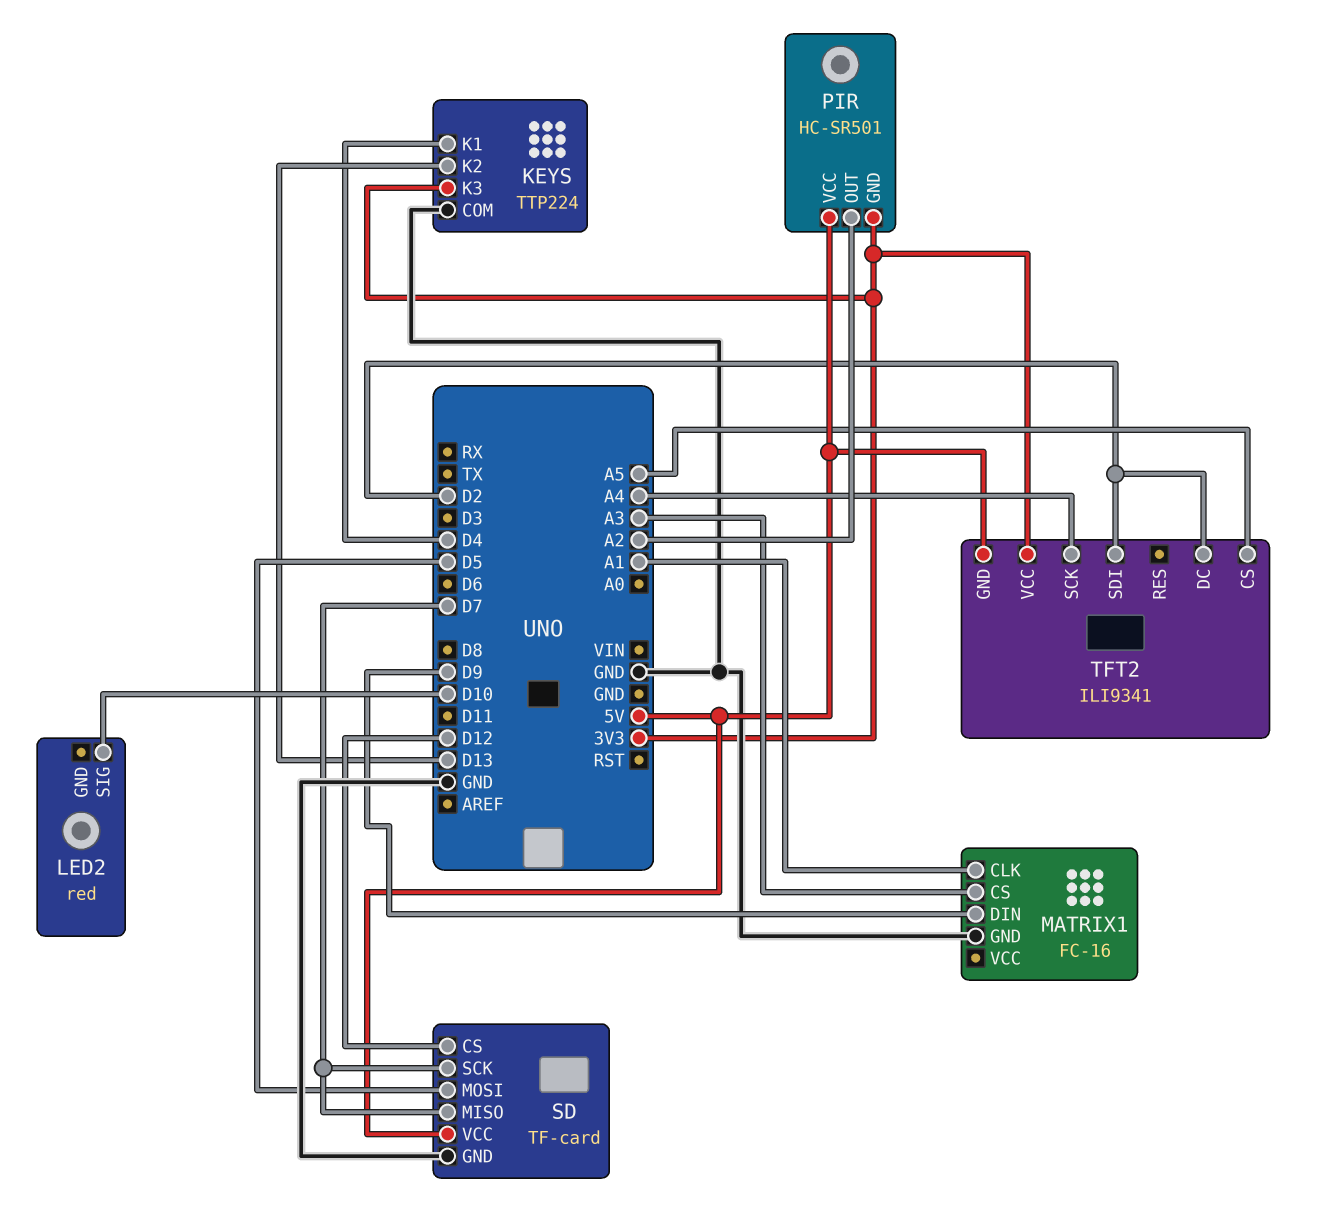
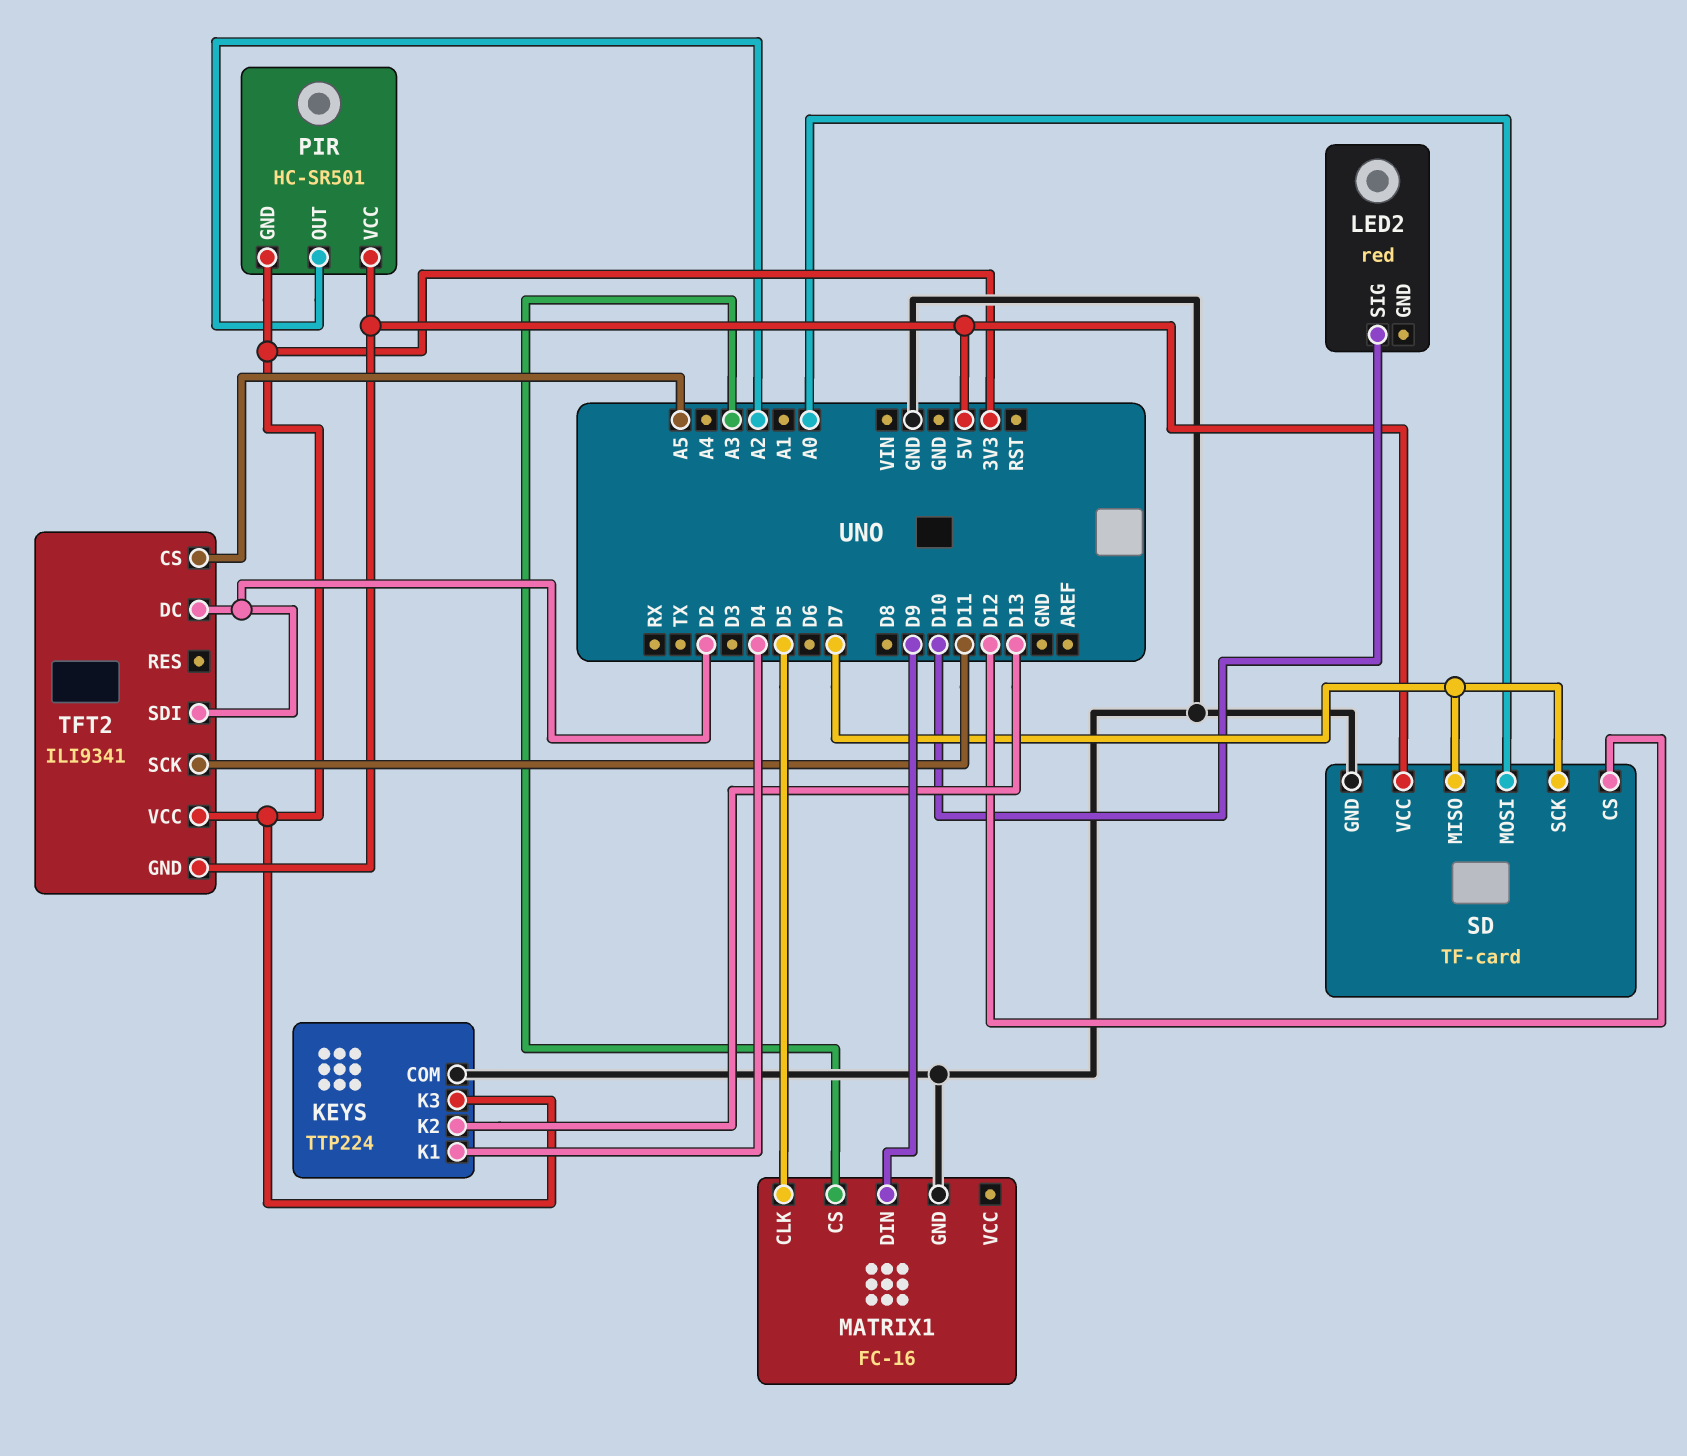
MATRIX1 pin CLK: A1 -> D5
SD pin MOSI: D5 -> A0
TFT2 pin SCK: A4 -> D11

